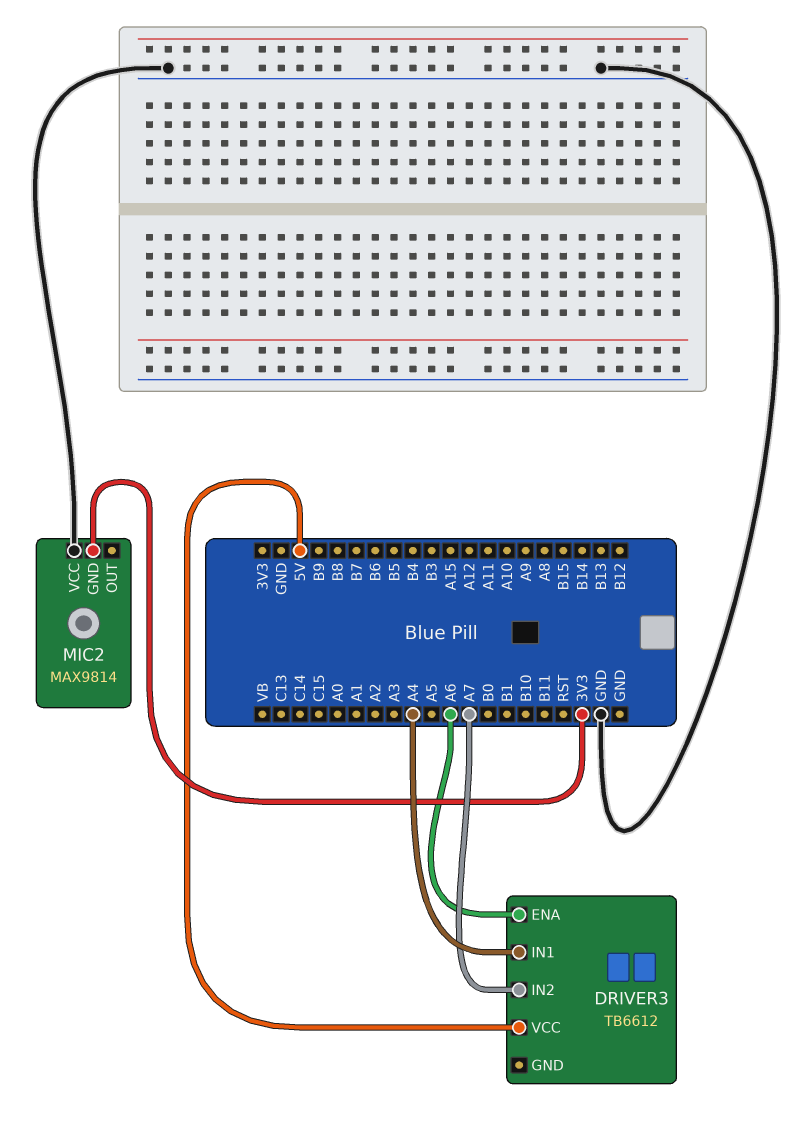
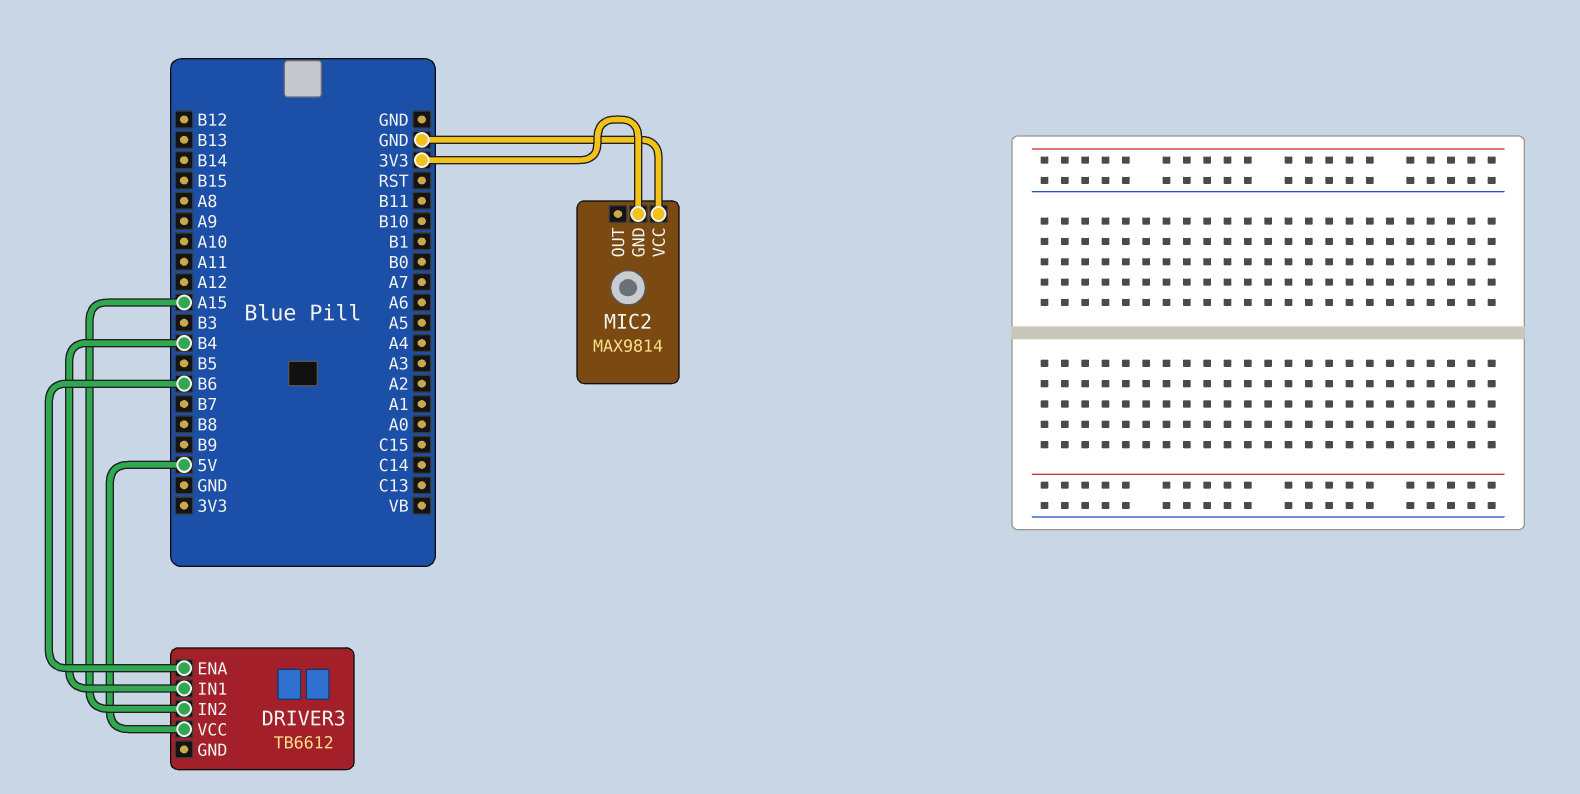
DRIVER3 pin ENA: A6 -> B6
DRIVER3 pin IN1: A4 -> B4
DRIVER3 pin IN2: A7 -> A15

